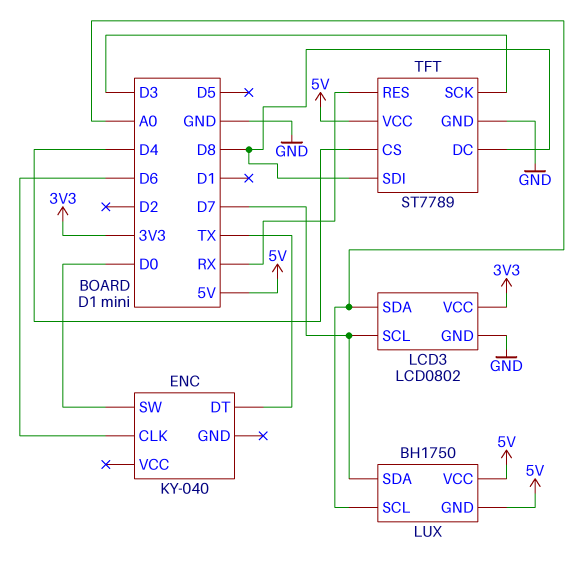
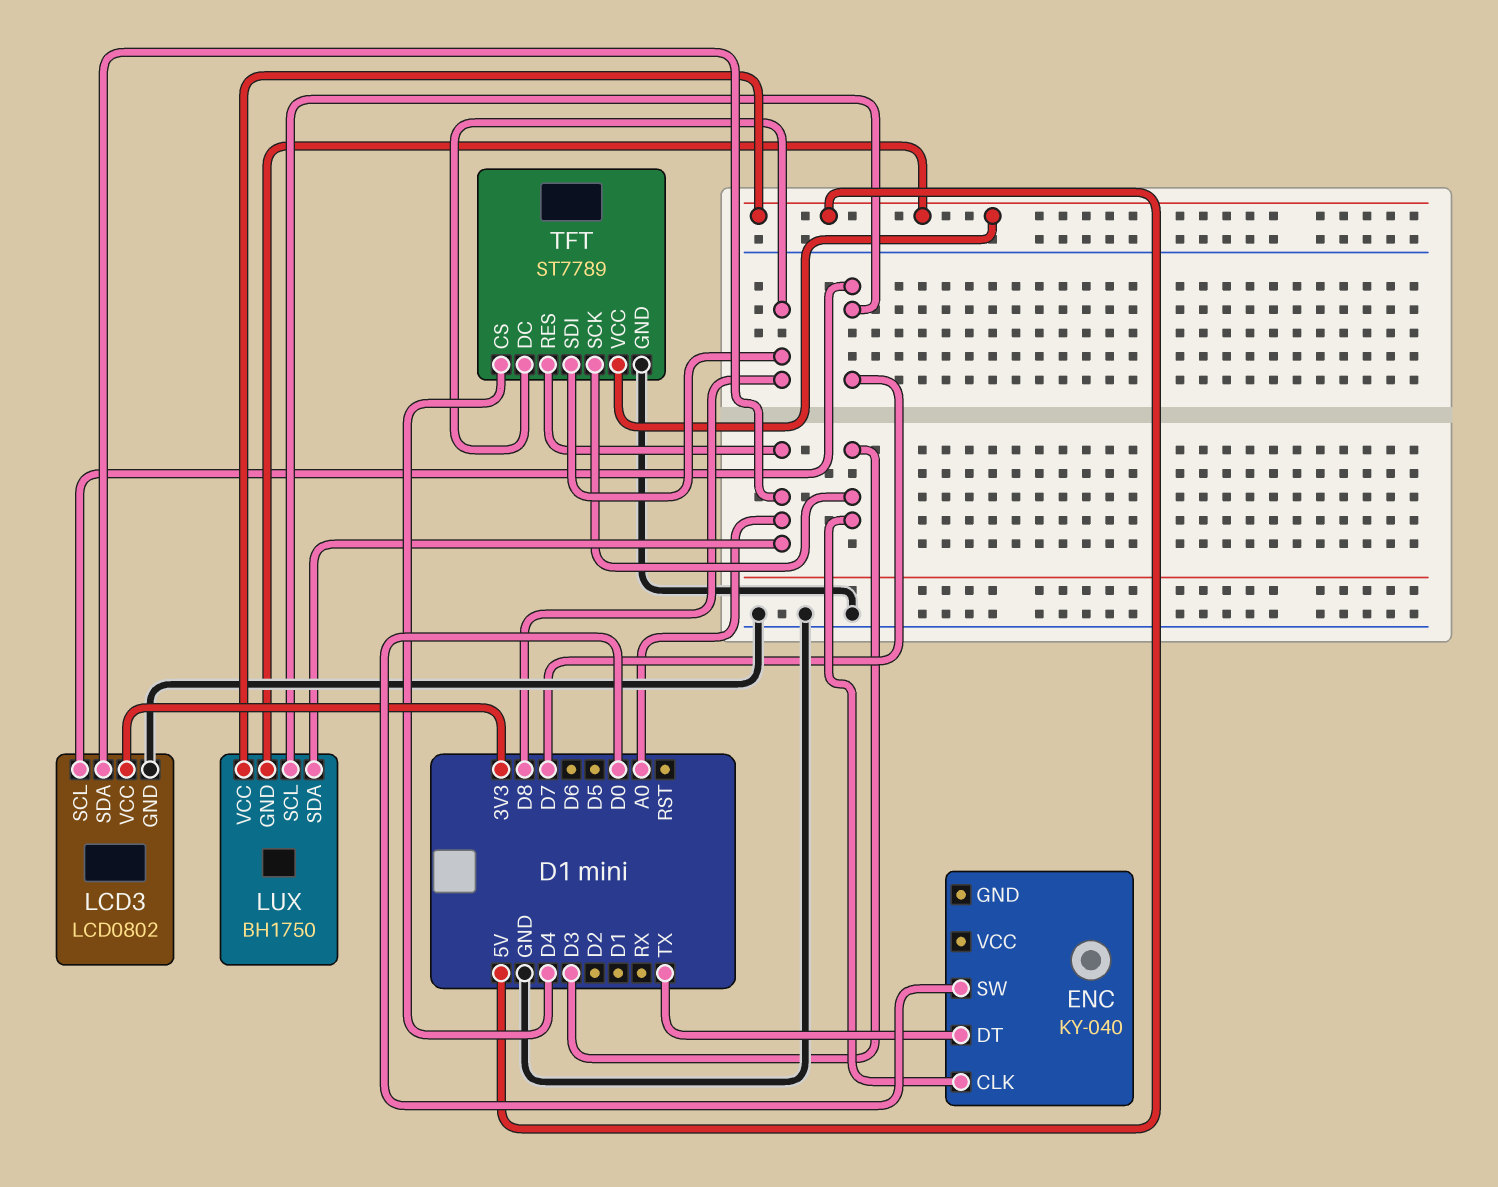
ENC pin CLK: D6 -> D3
LUX pin SCL: A0 -> D7
LUX pin SDA: D7 -> A0
TFT pin RES: RX -> A0

